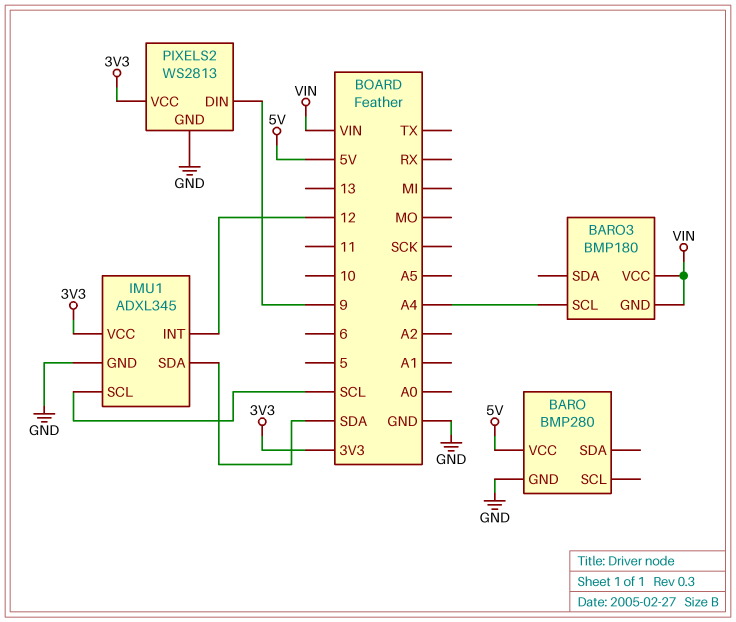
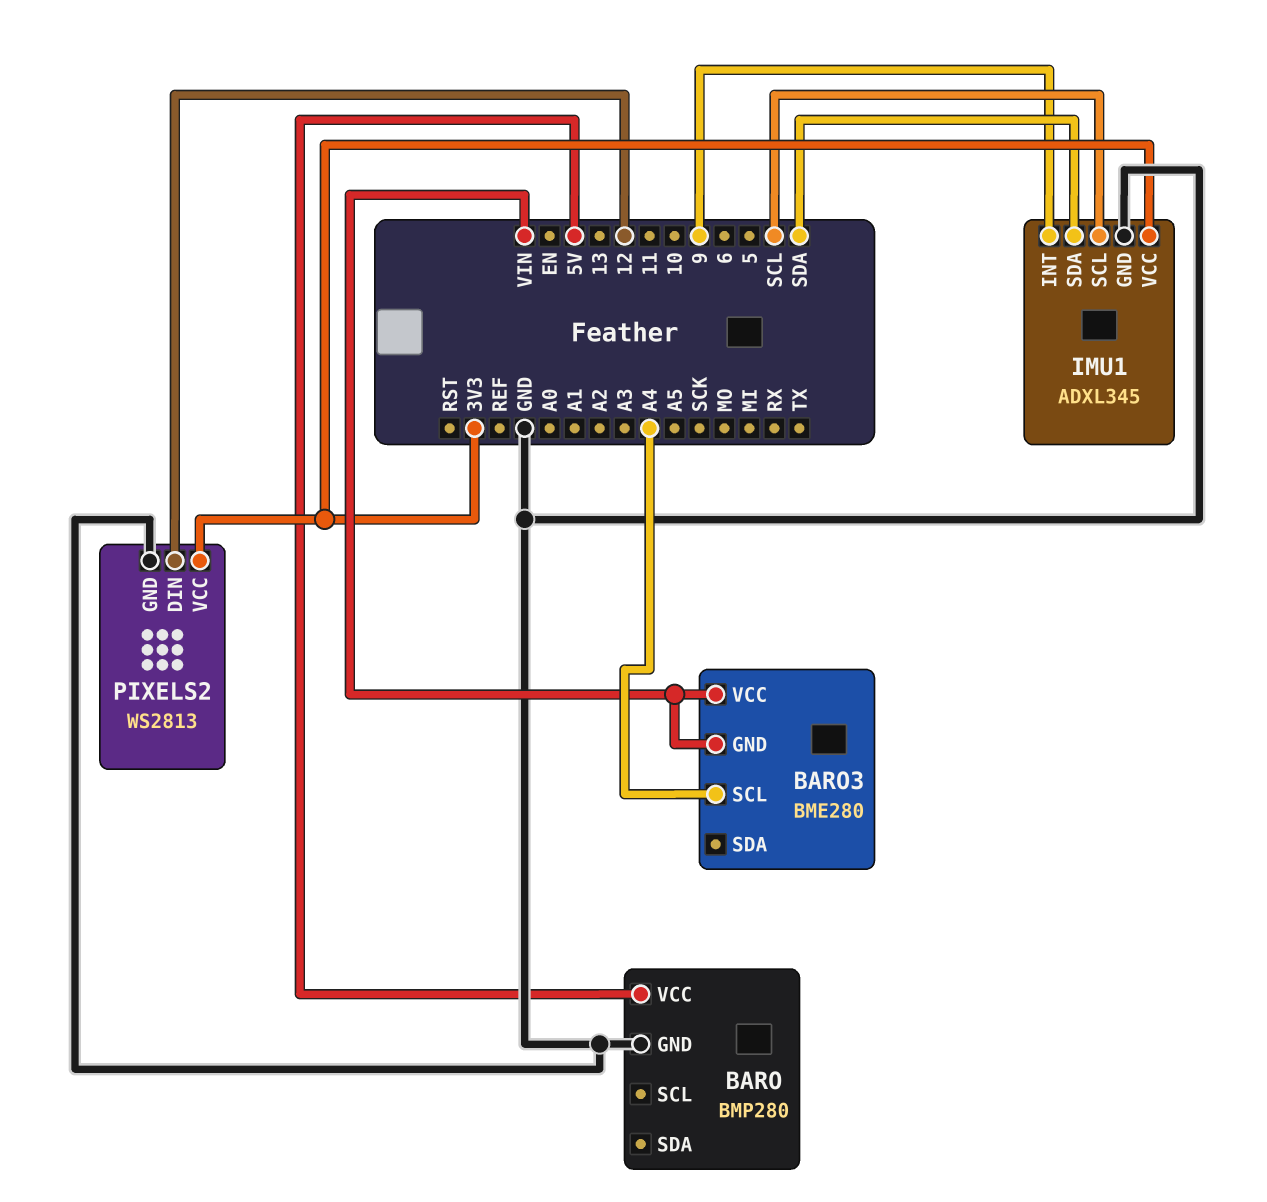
BARO3: BMP180 -> BME280
IMU1 pin INT: 12 -> 9
PIXELS2 pin DIN: 9 -> 12

